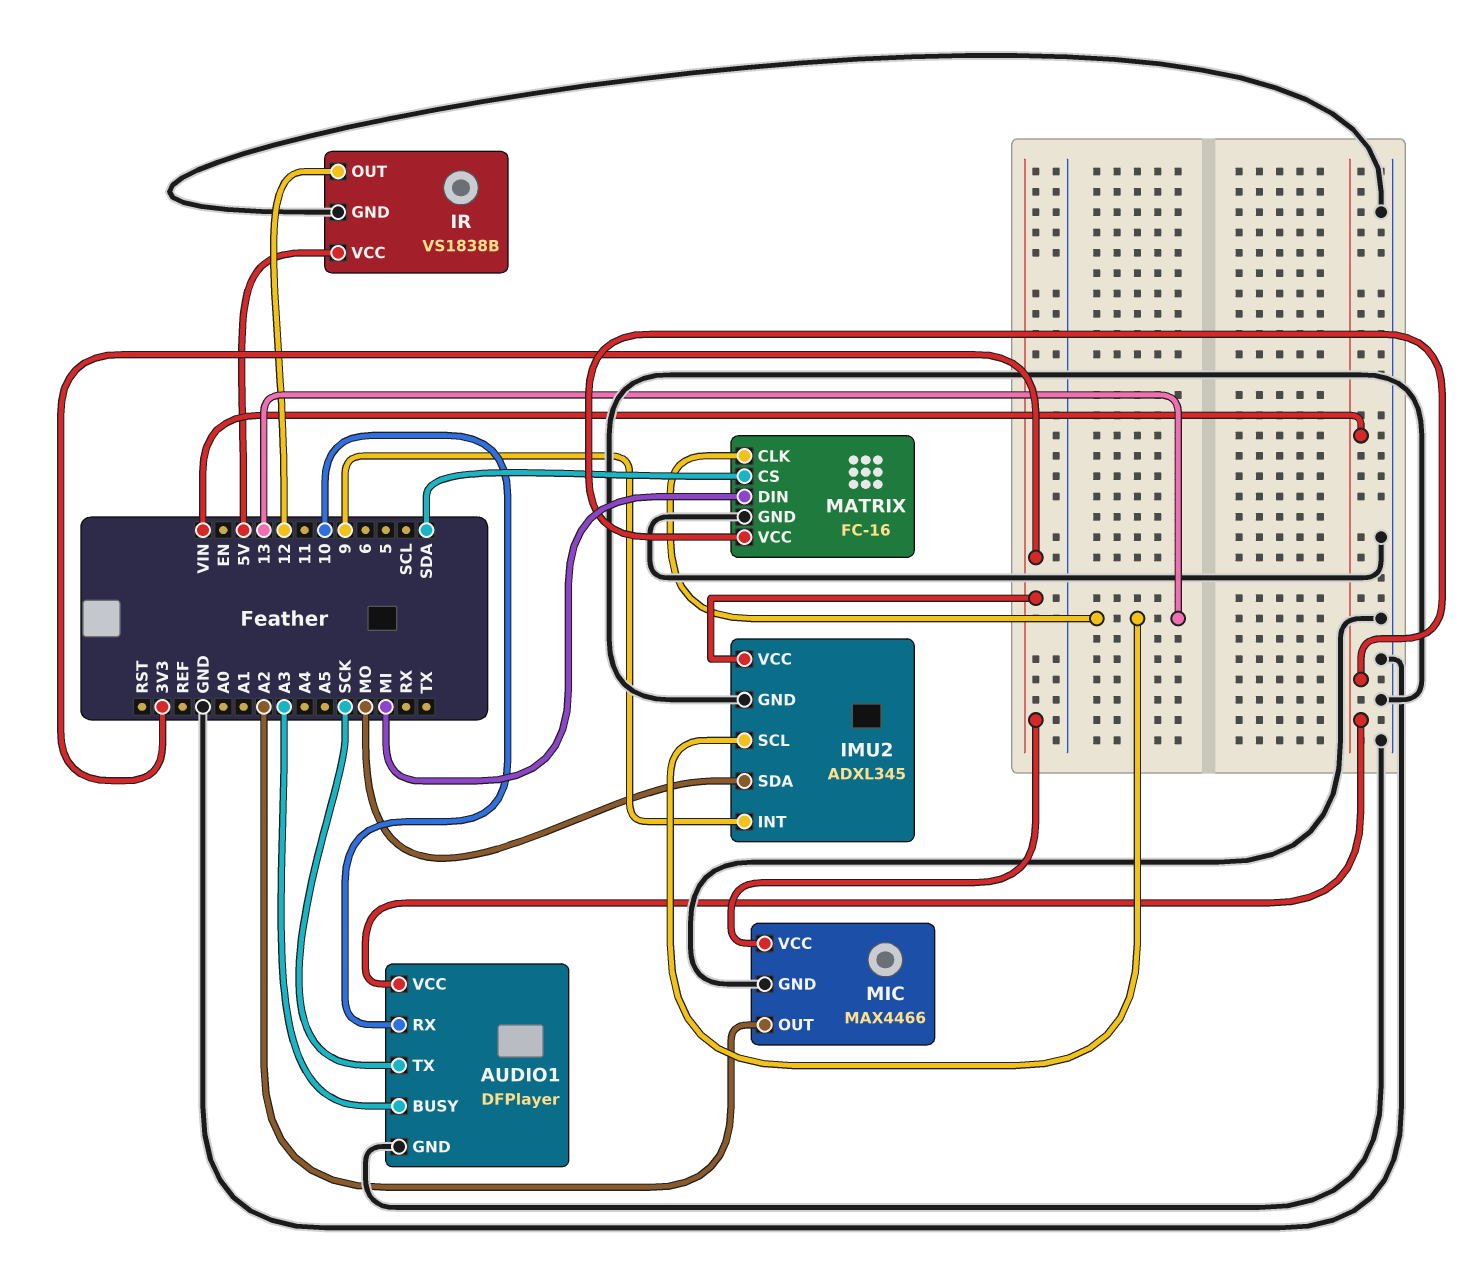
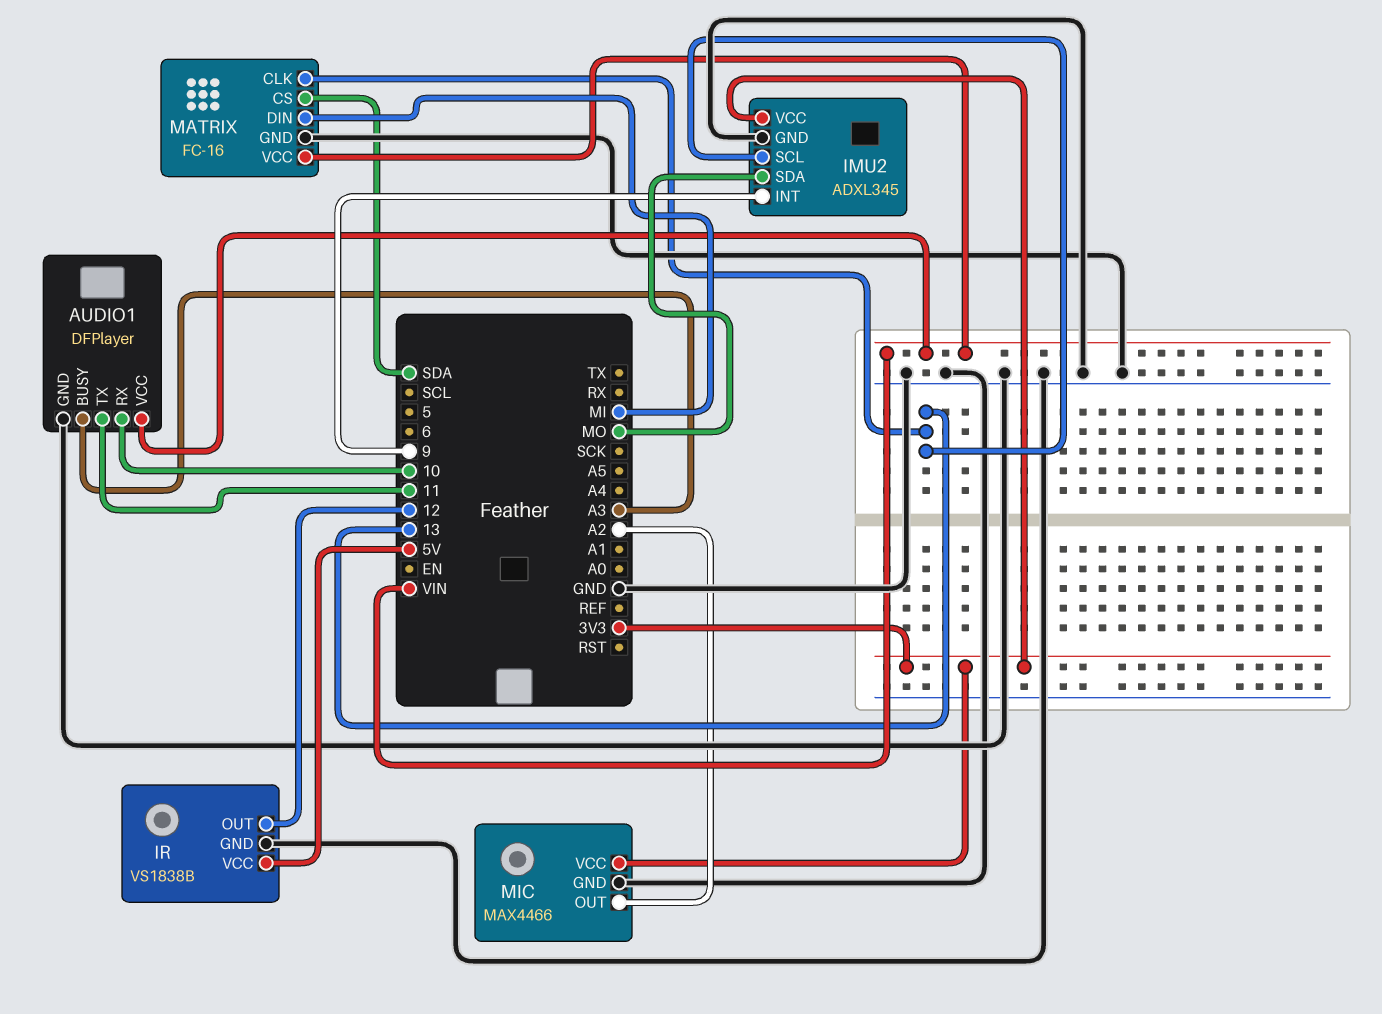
AUDIO1 pin TX: SCK -> 11

